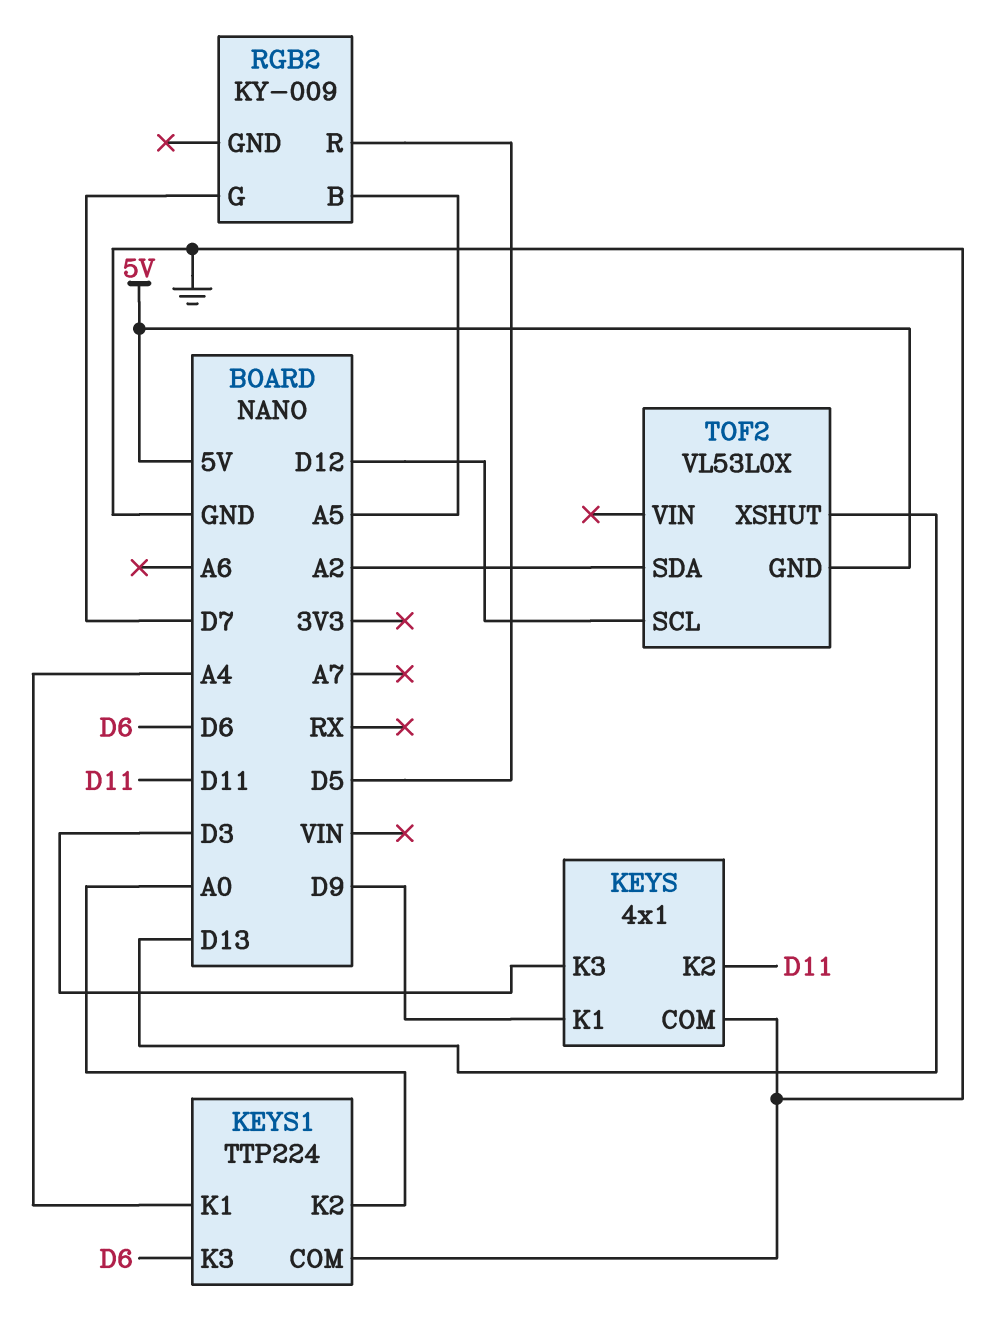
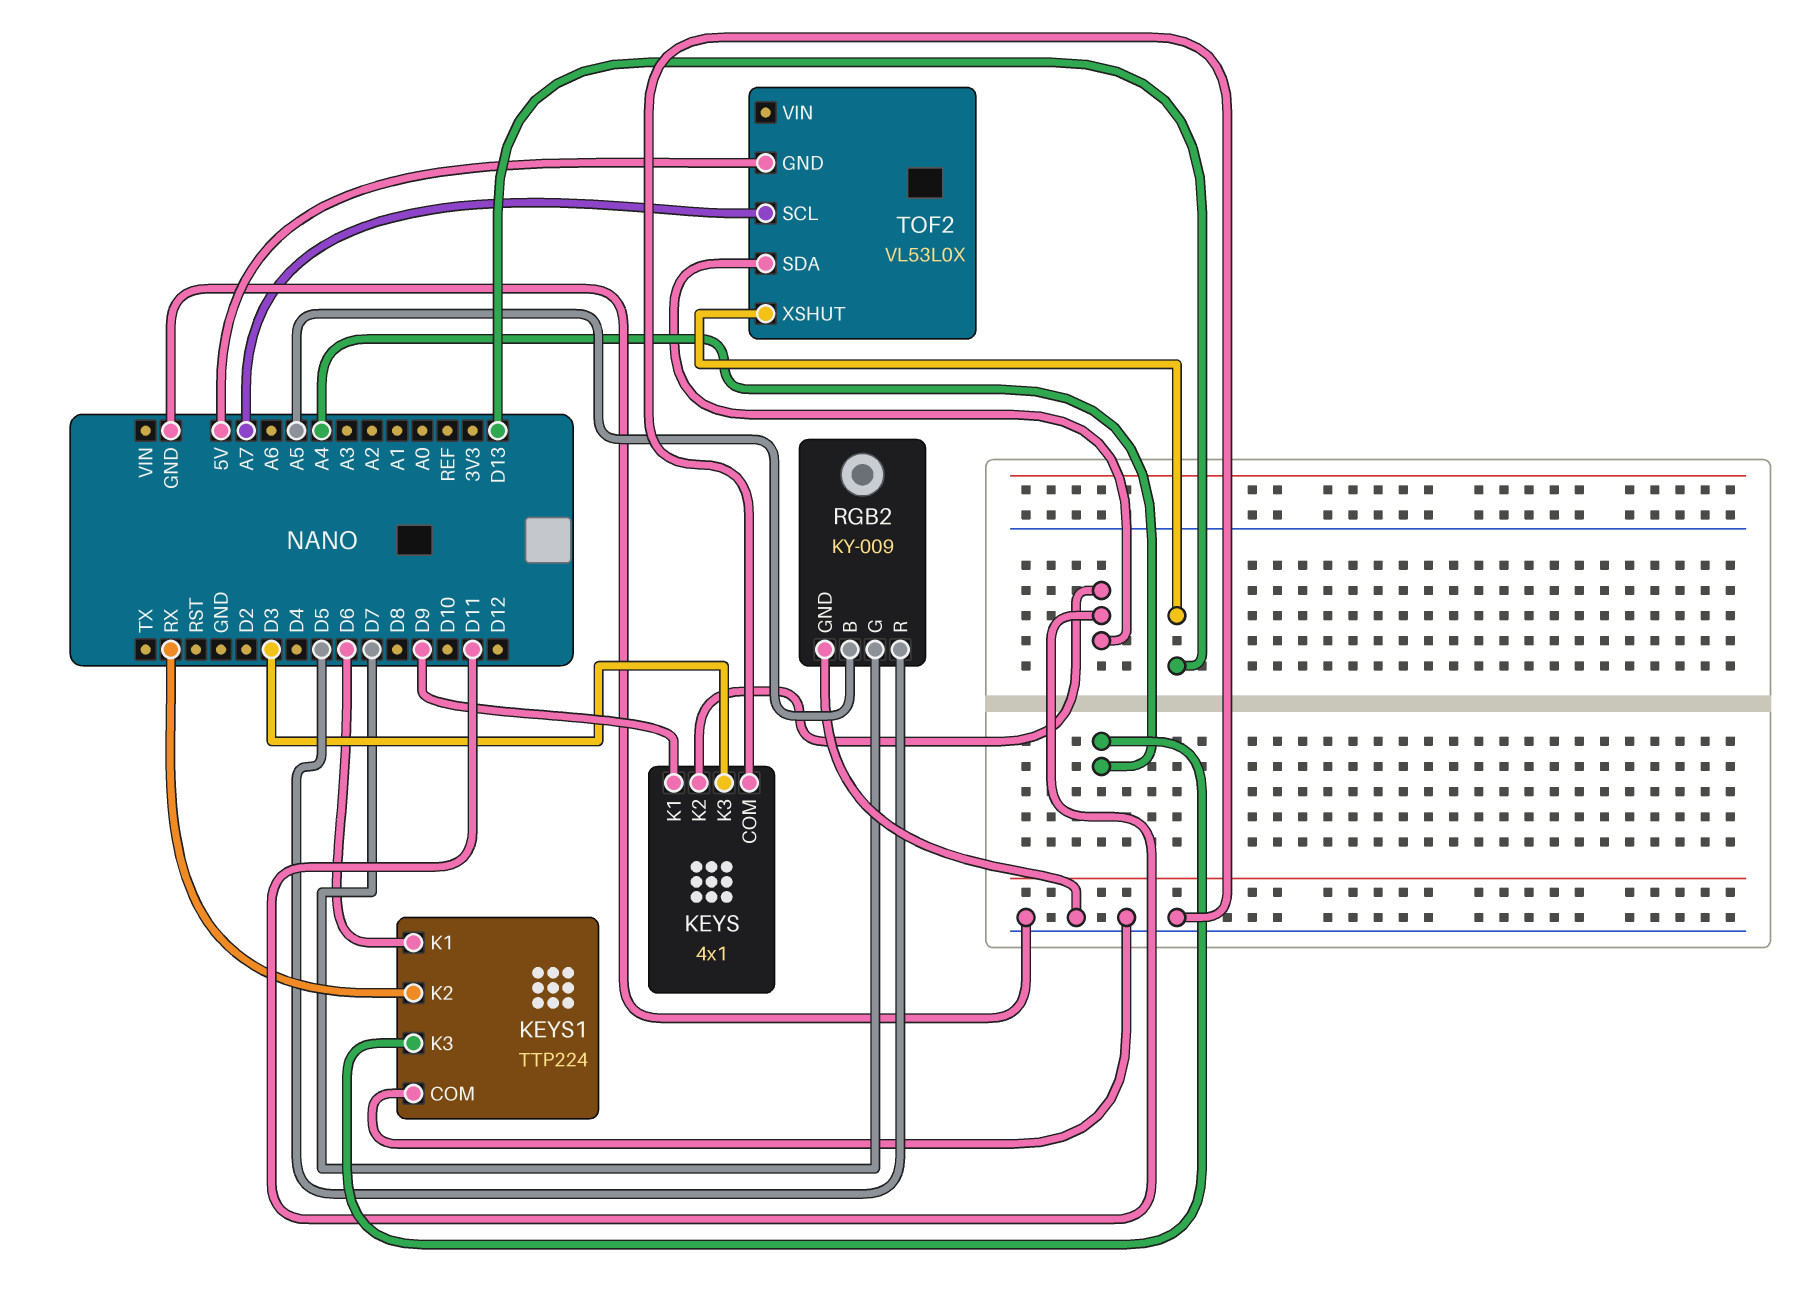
KEYS1 pin K1: A4 -> D6
KEYS1 pin K2: A0 -> RX
KEYS1 pin K3: D6 -> A4
RGB2 pin GND: none -> GND
TOF2 pin SCL: D12 -> A7
TOF2 pin SDA: A2 -> D11

